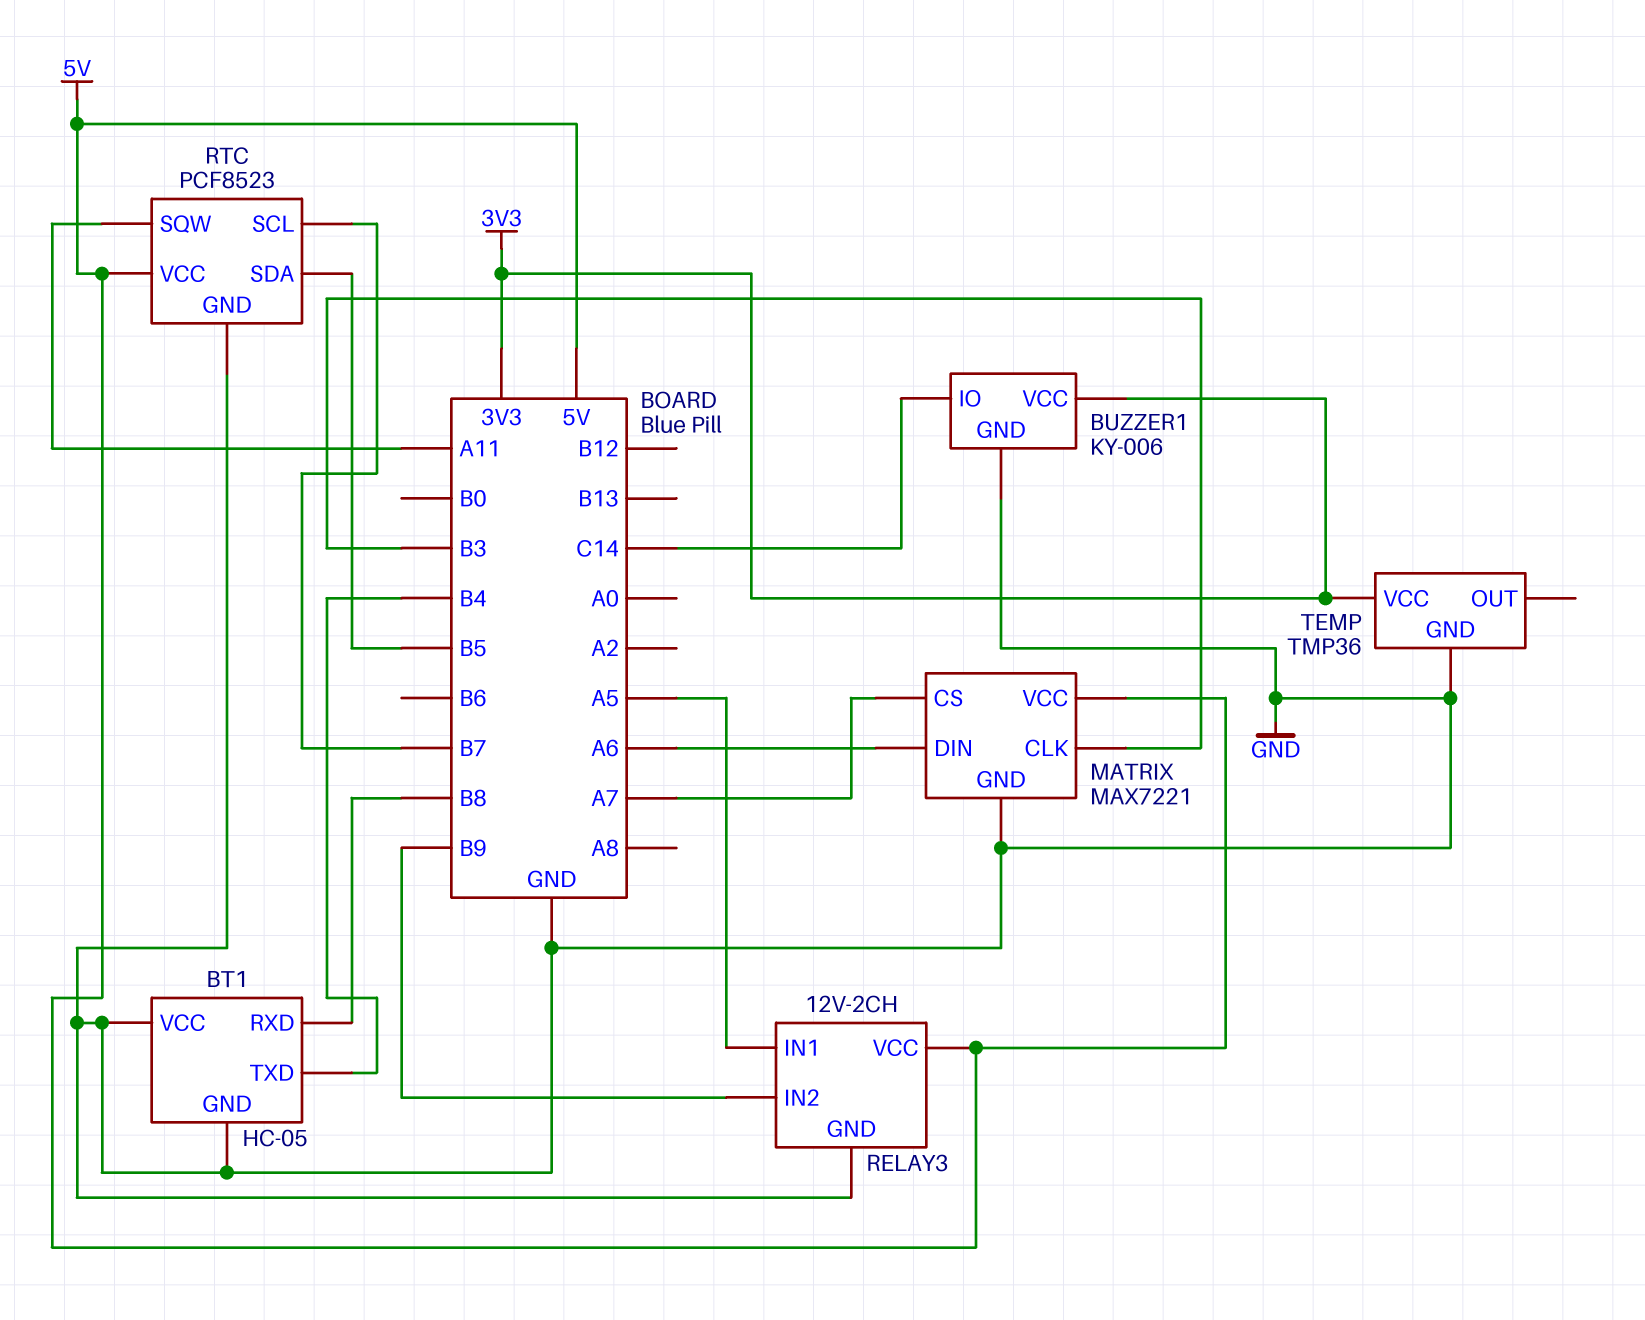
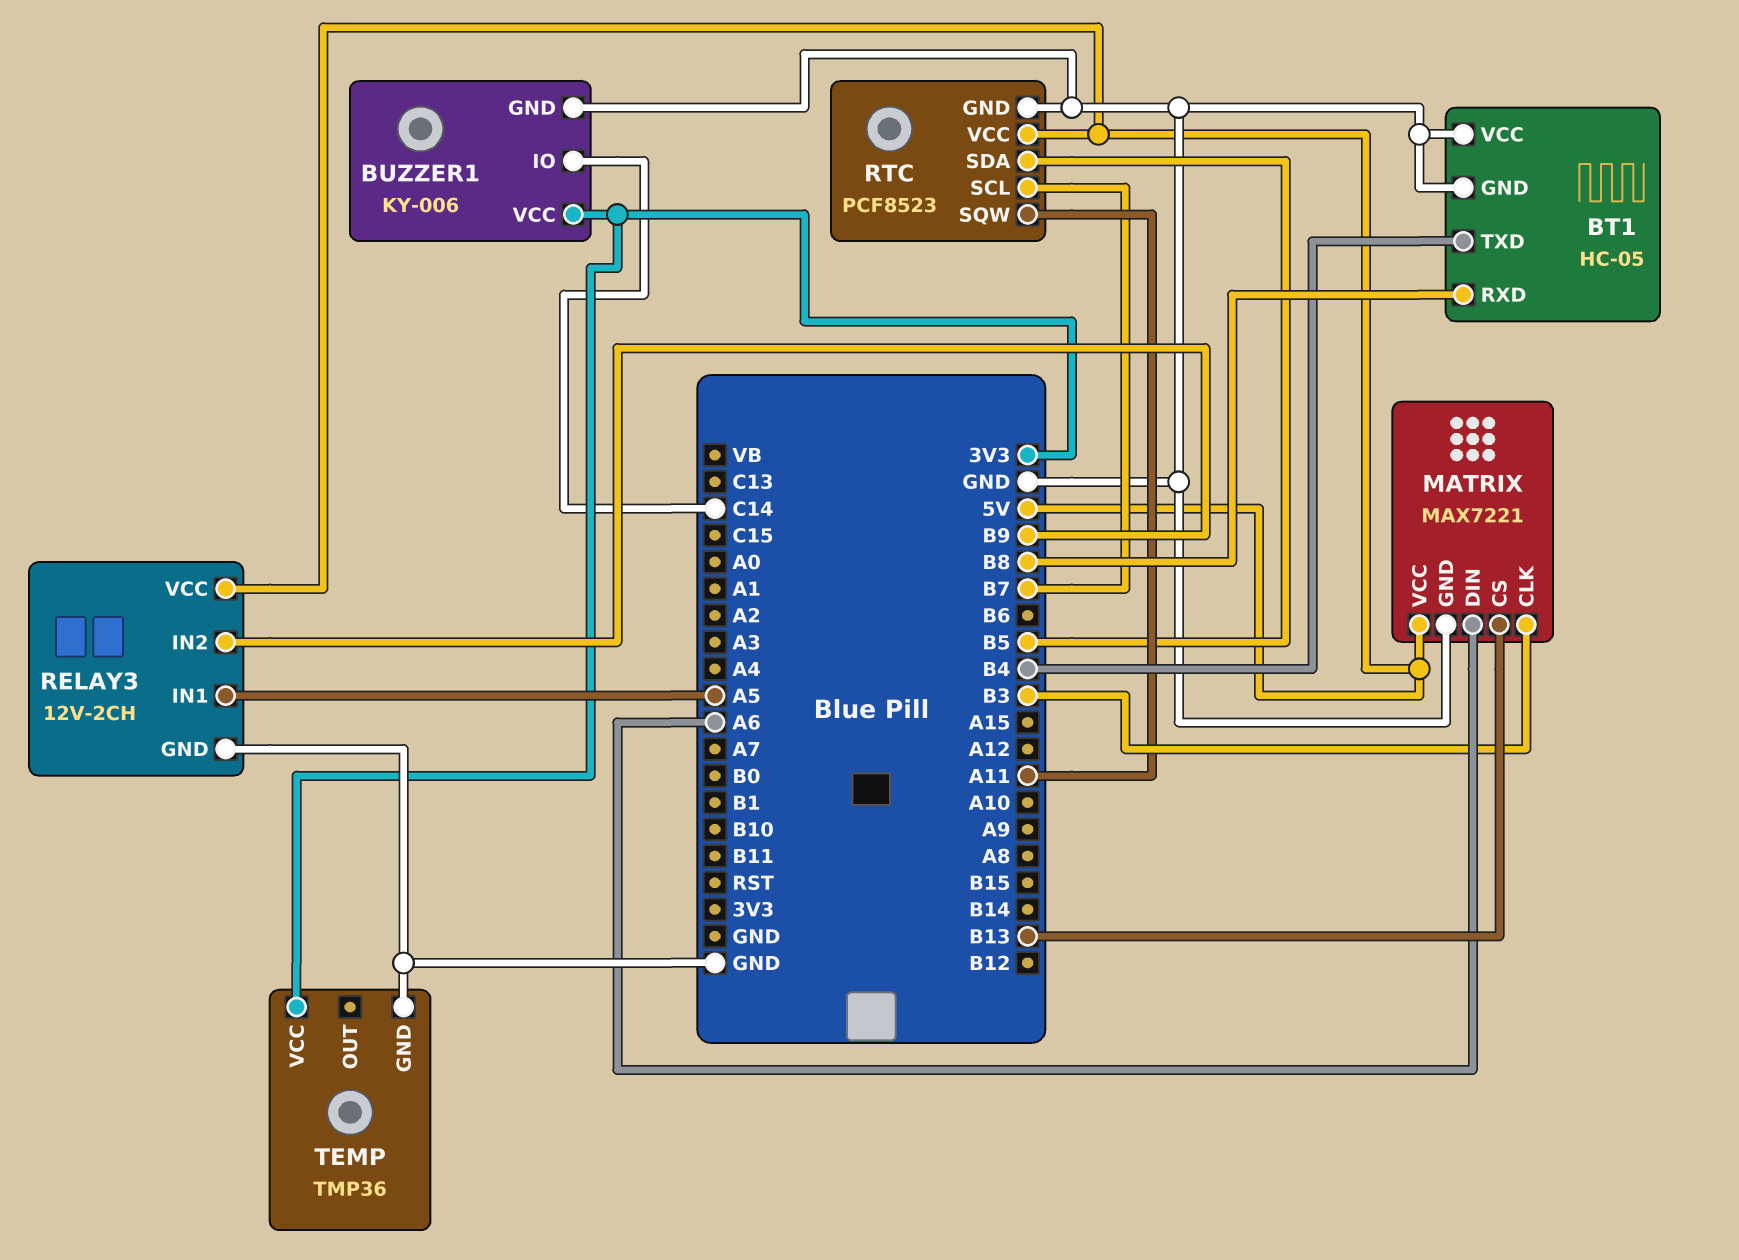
MATRIX pin CS: A7 -> B13

